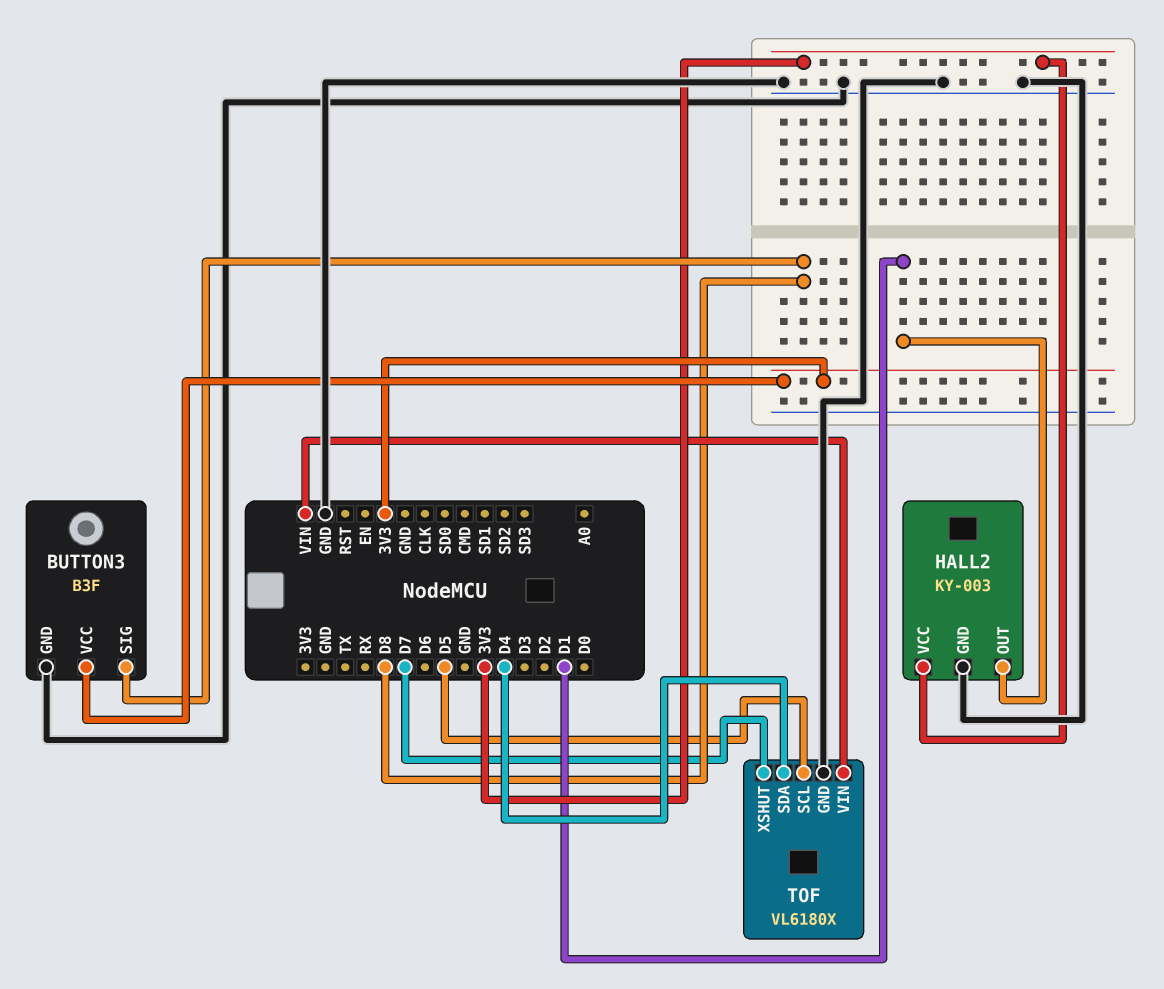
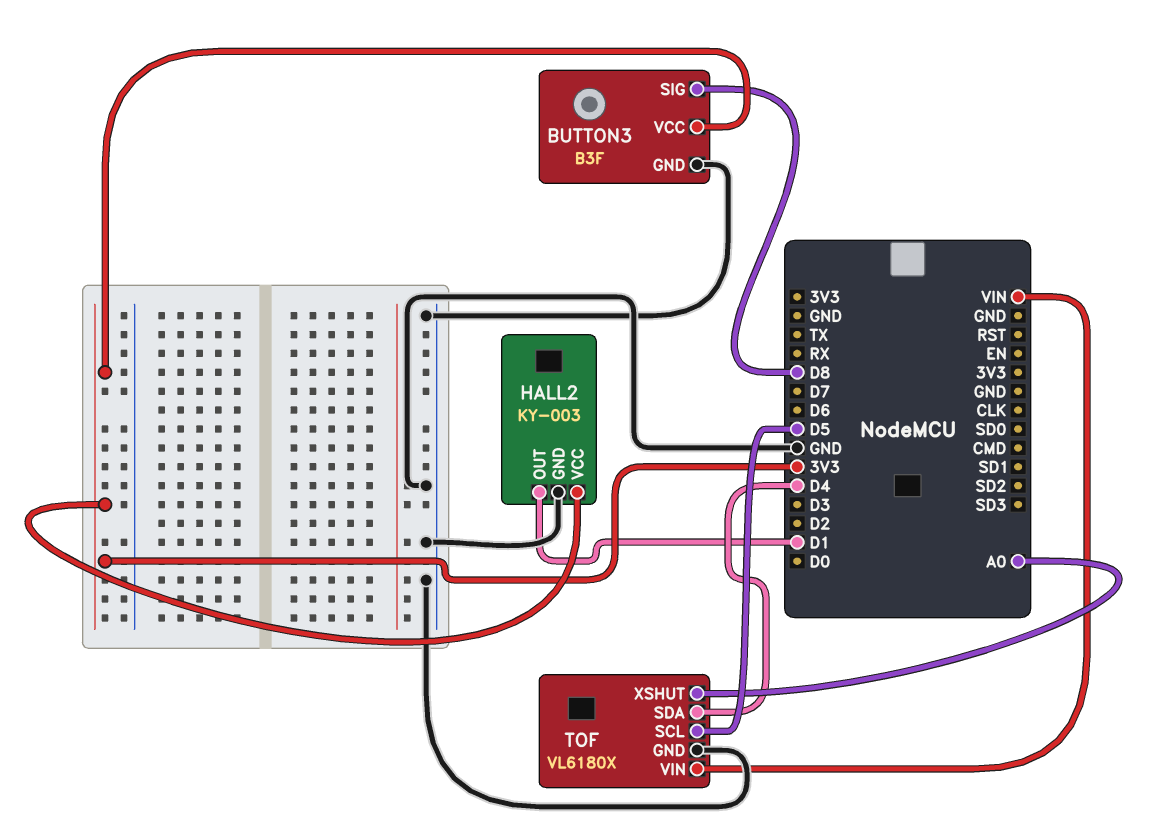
TOF pin XSHUT: D7 -> A0

